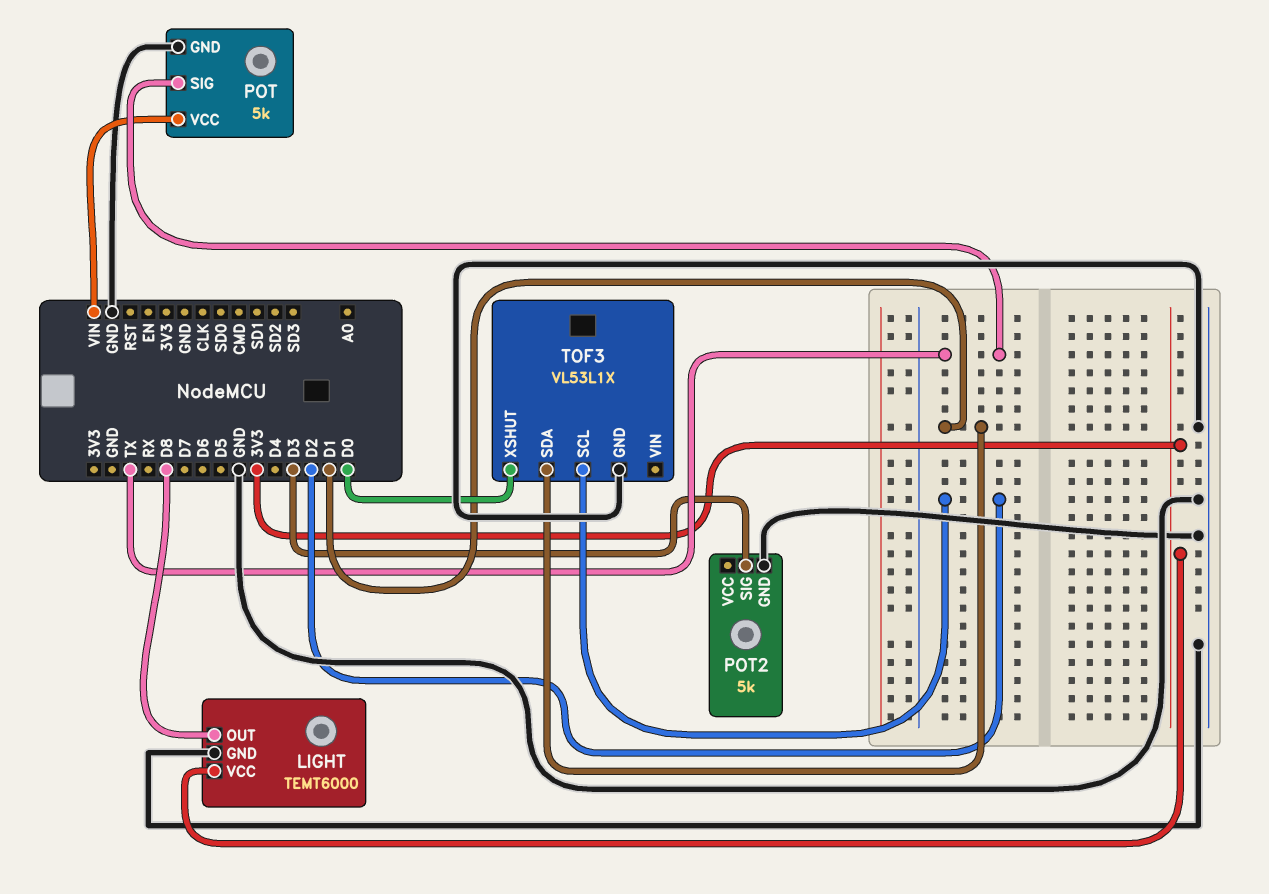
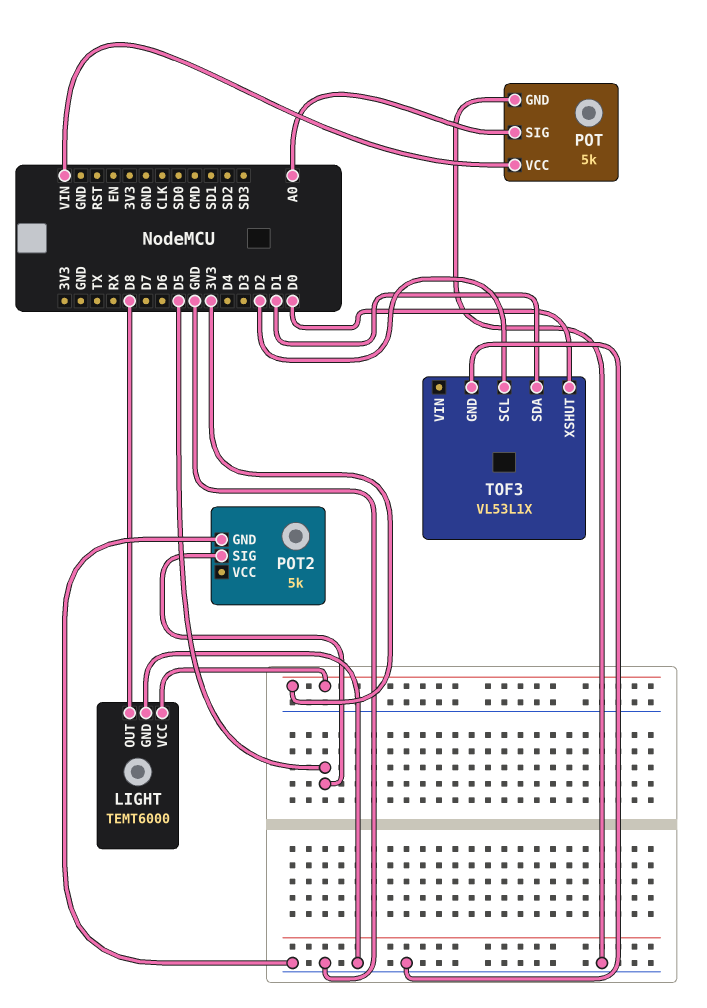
POT pin SIG: TX -> A0
POT2 pin SIG: D3 -> D5

